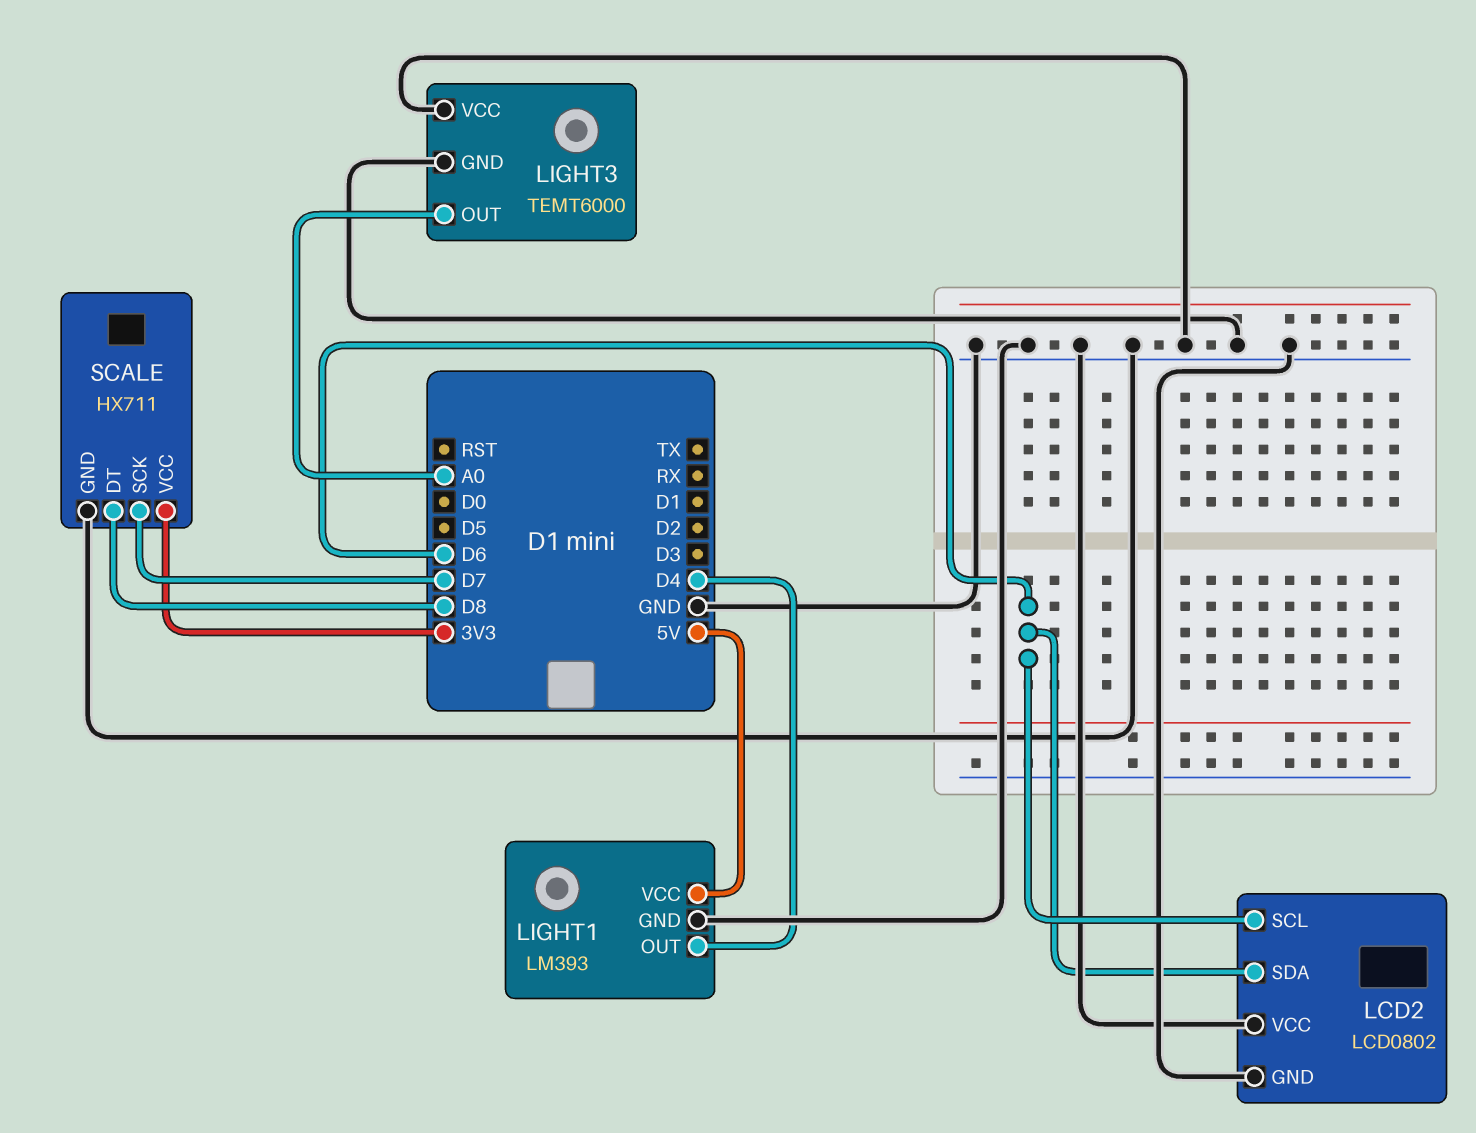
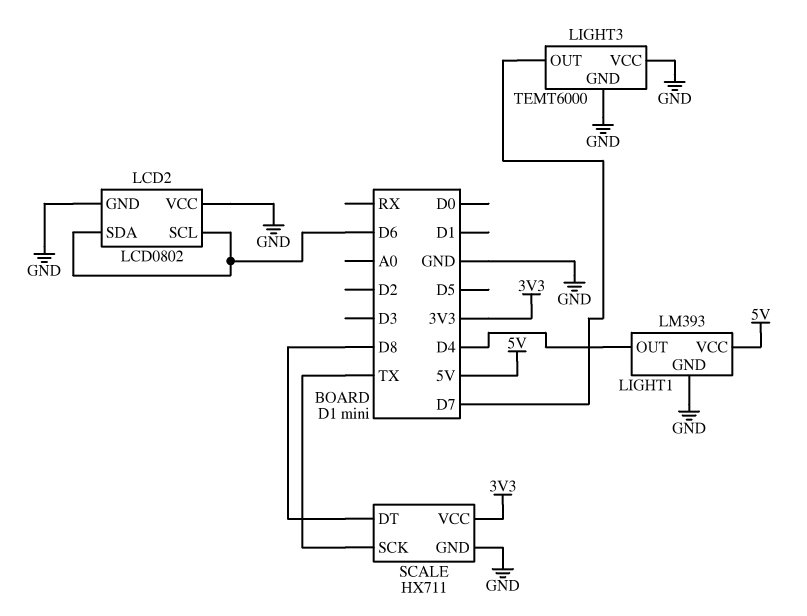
LIGHT3 pin OUT: A0 -> D7
SCALE pin SCK: D7 -> TX

